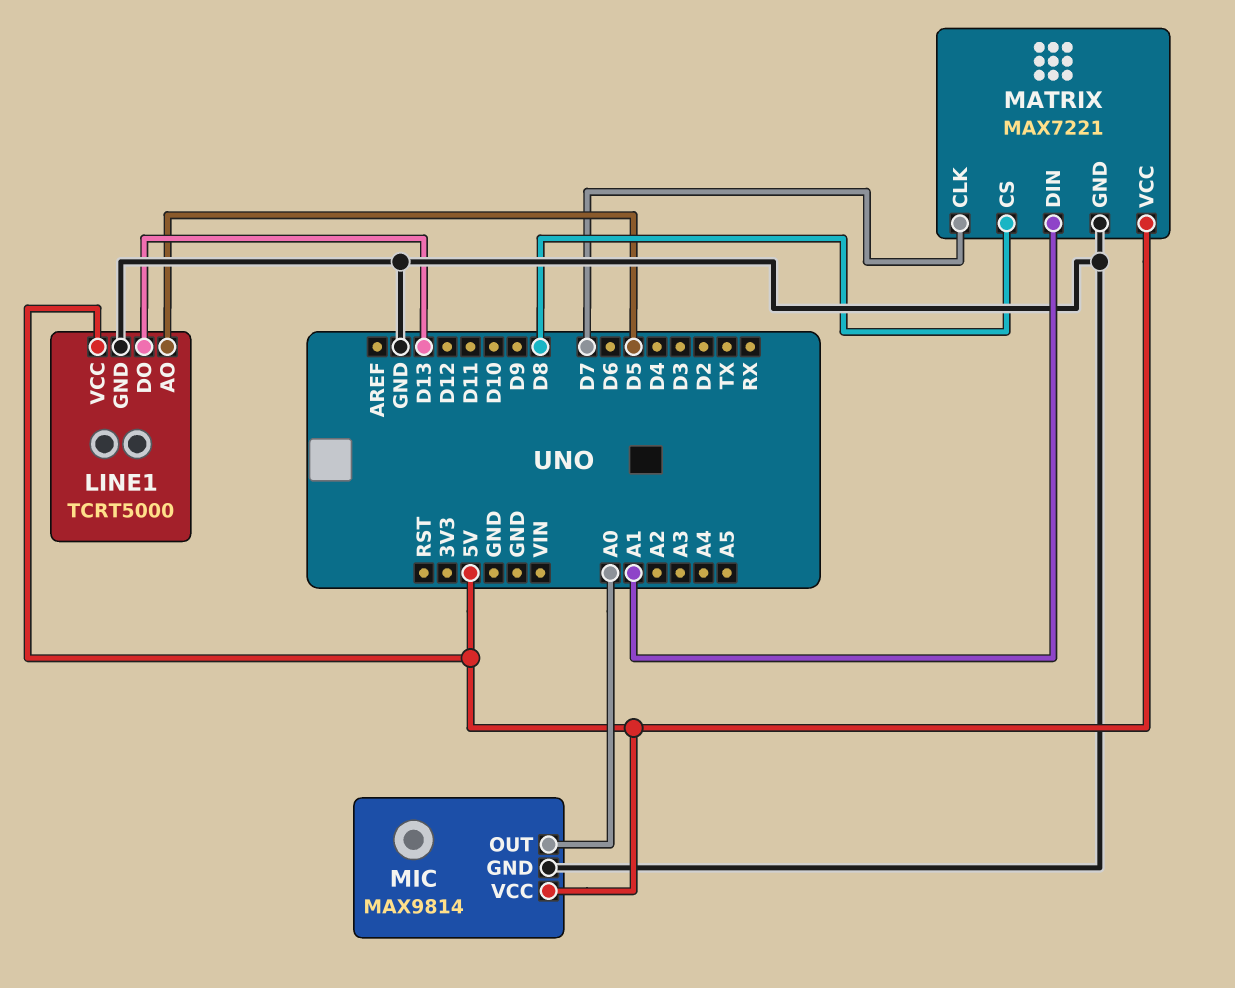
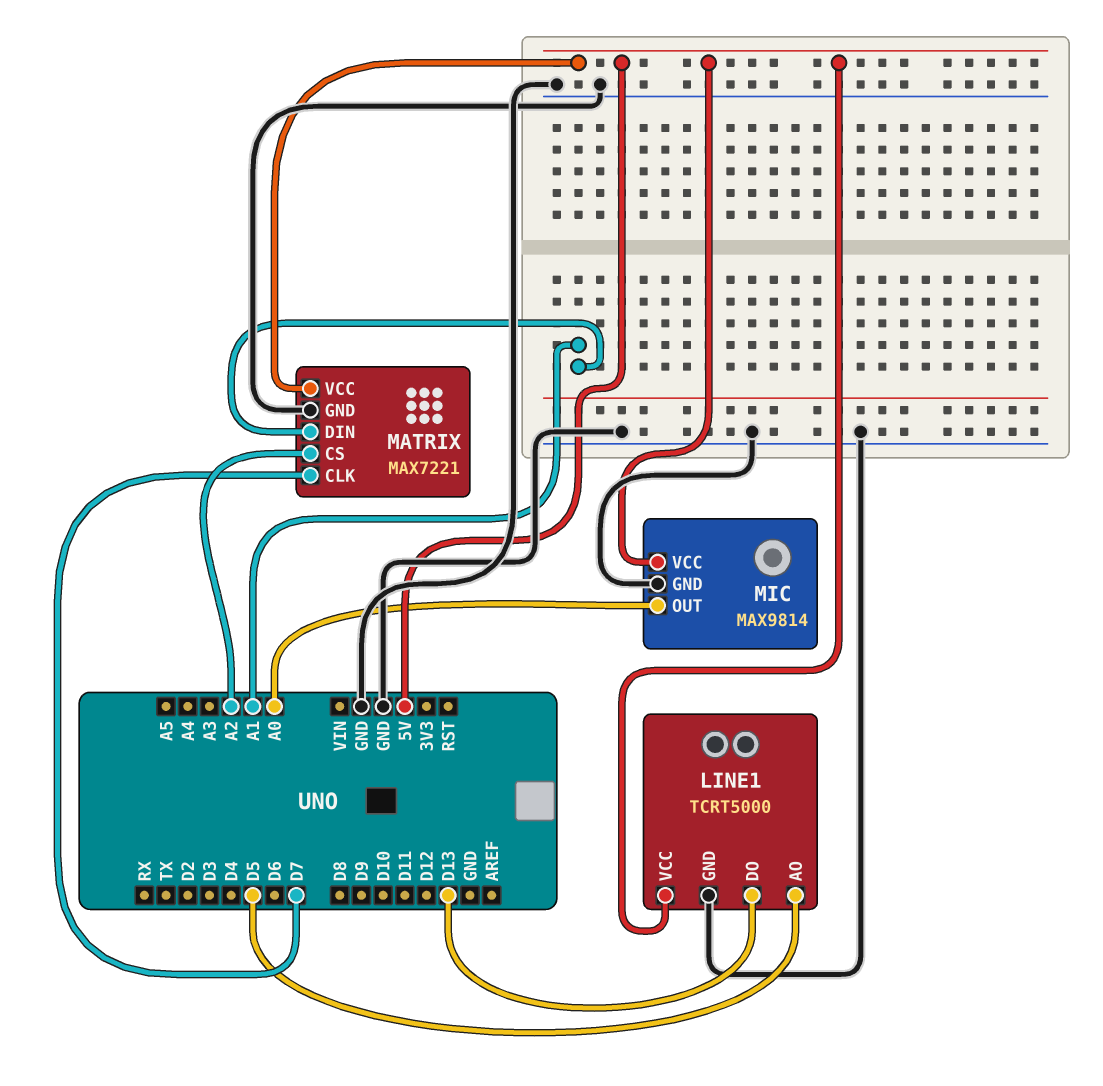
MATRIX pin CS: D8 -> A2

